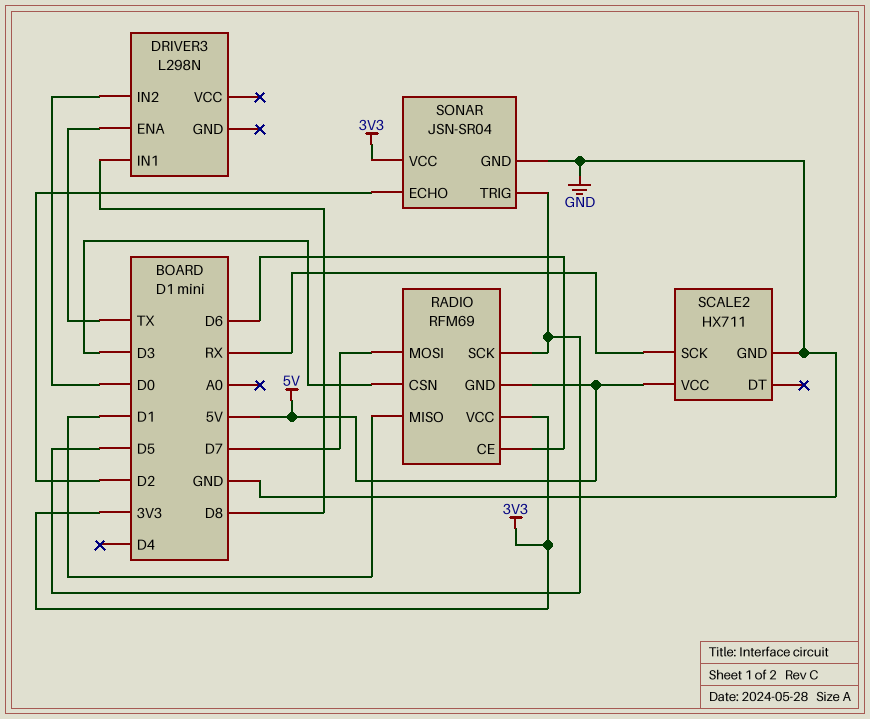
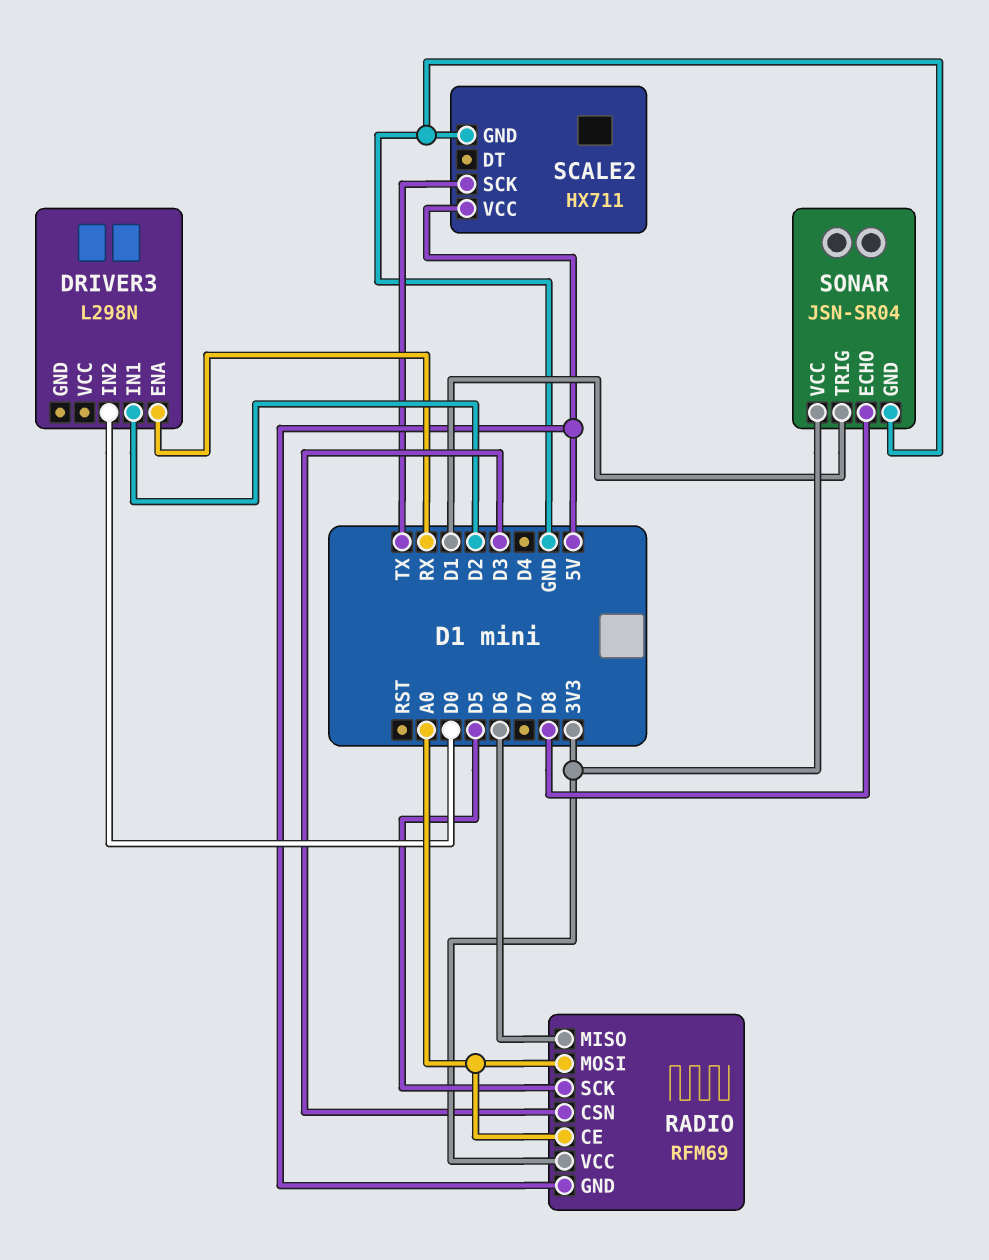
DRIVER3 pin ENA: TX -> RX
DRIVER3 pin IN1: D8 -> D2
RADIO pin CE: D6 -> A0
RADIO pin MISO: D1 -> D6
RADIO pin MOSI: D7 -> A0
SCALE2 pin SCK: RX -> TX
SONAR pin ECHO: D2 -> D8
SONAR pin TRIG: D5 -> D1

